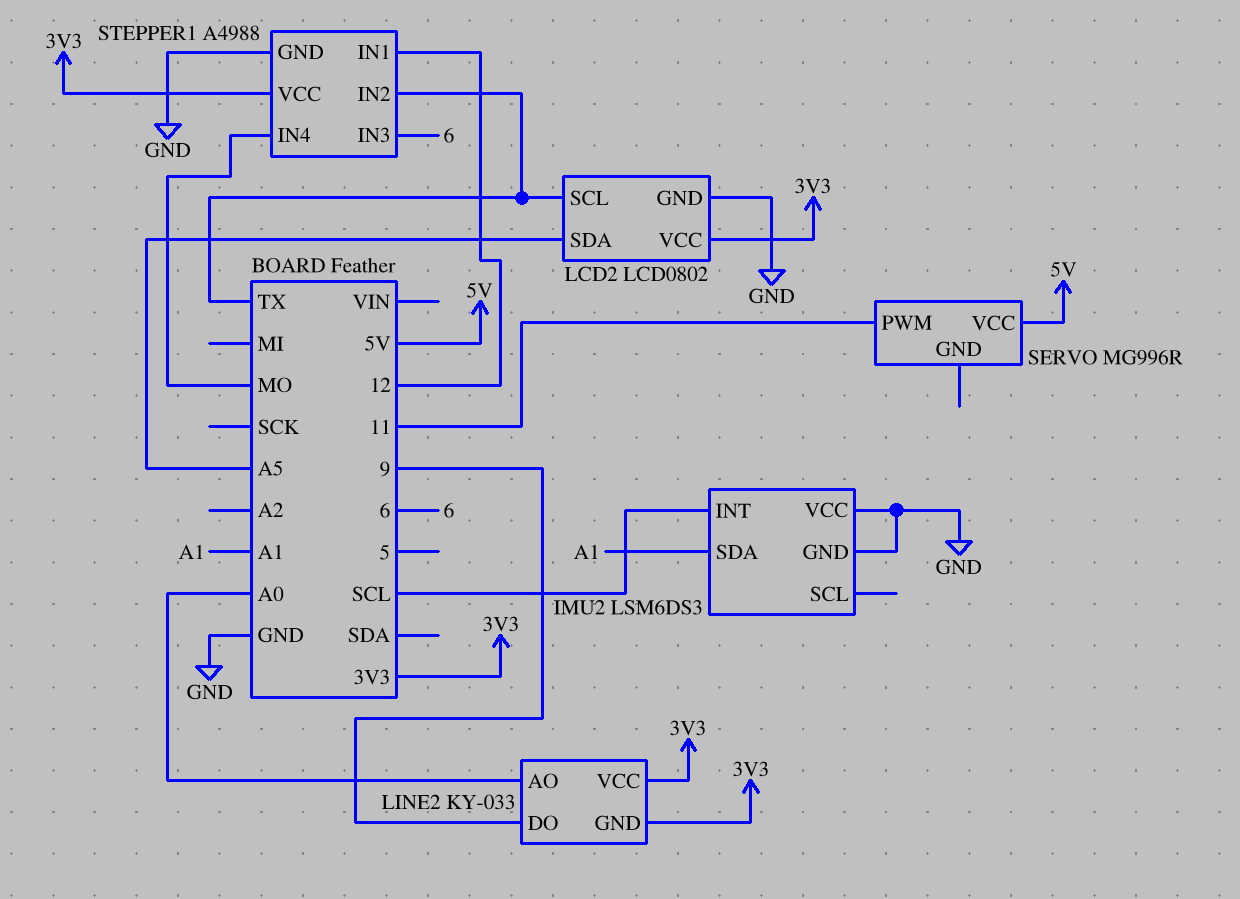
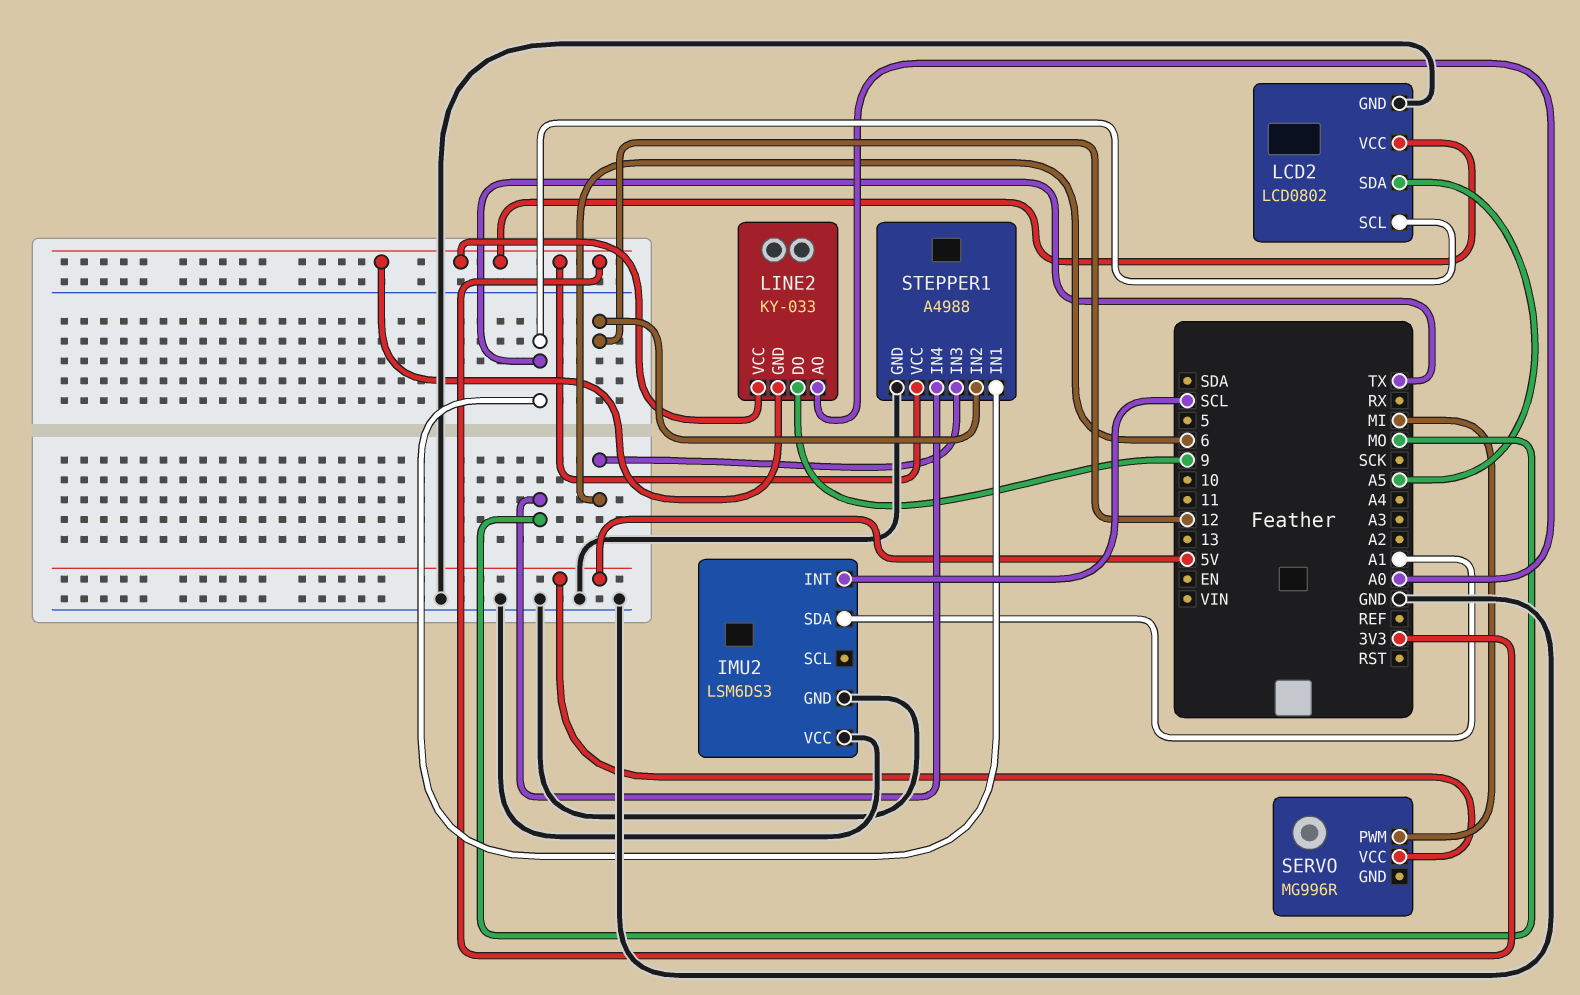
SERVO pin PWM: 11 -> MI
STEPPER1 pin IN1: 12 -> TX
STEPPER1 pin IN2: TX -> 12

